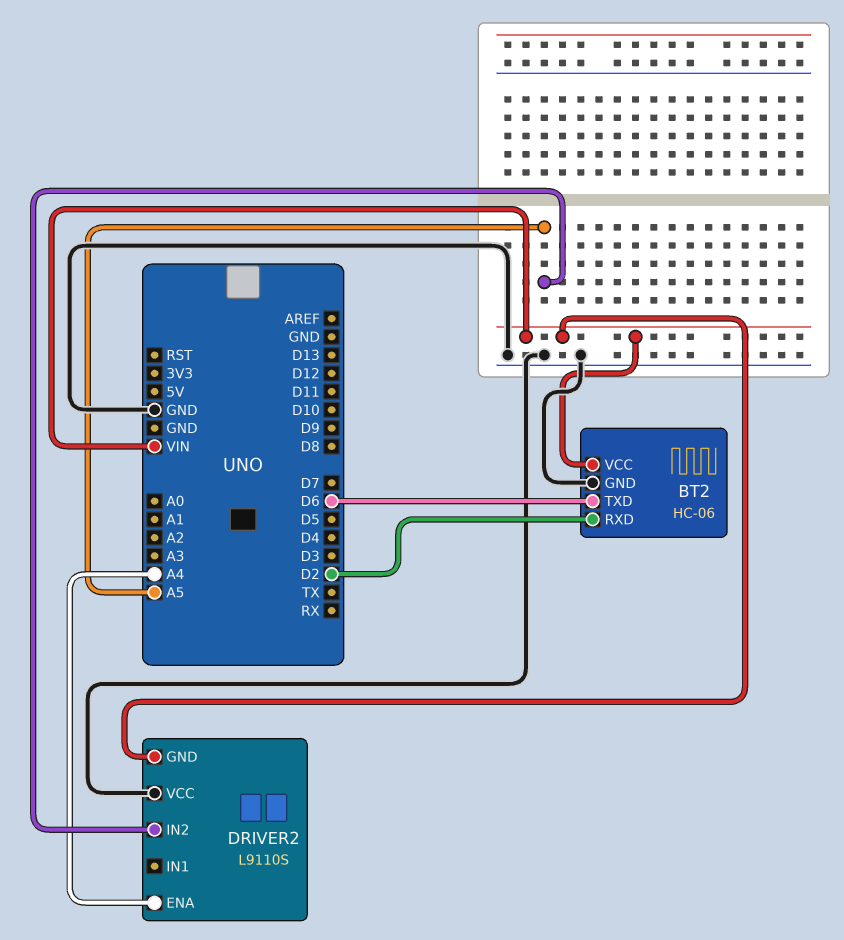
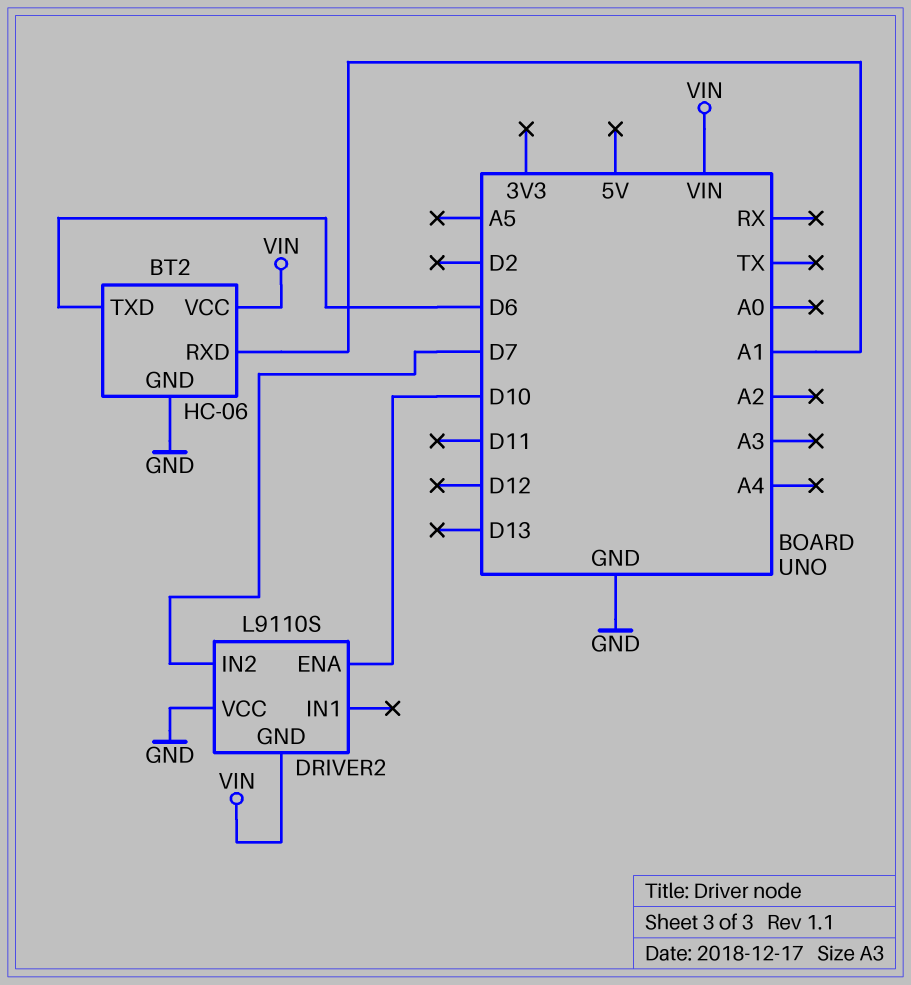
BT2 pin RXD: D2 -> A1
DRIVER2 pin ENA: A4 -> D10
DRIVER2 pin IN2: A5 -> D7

